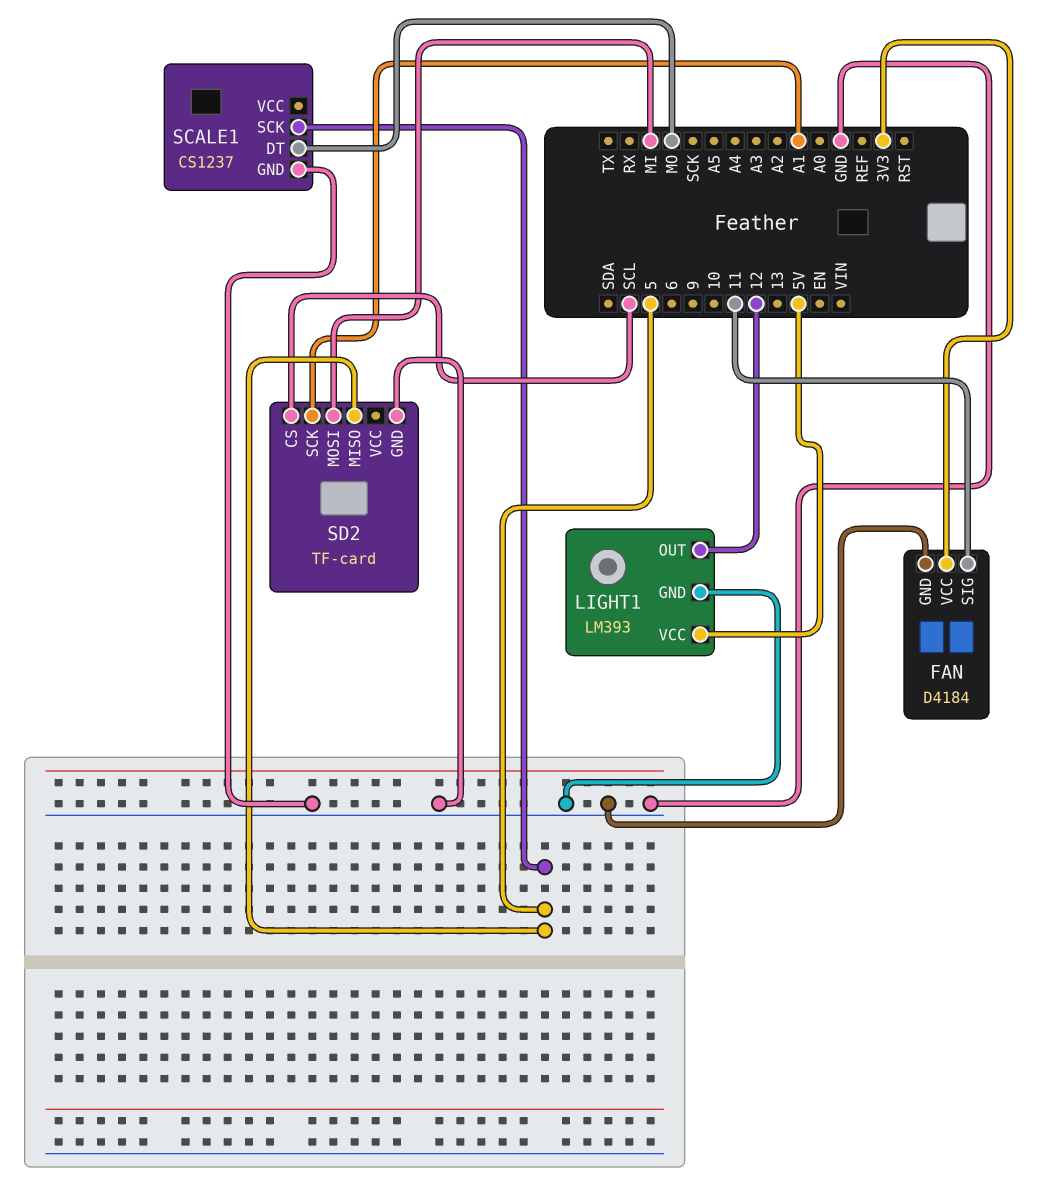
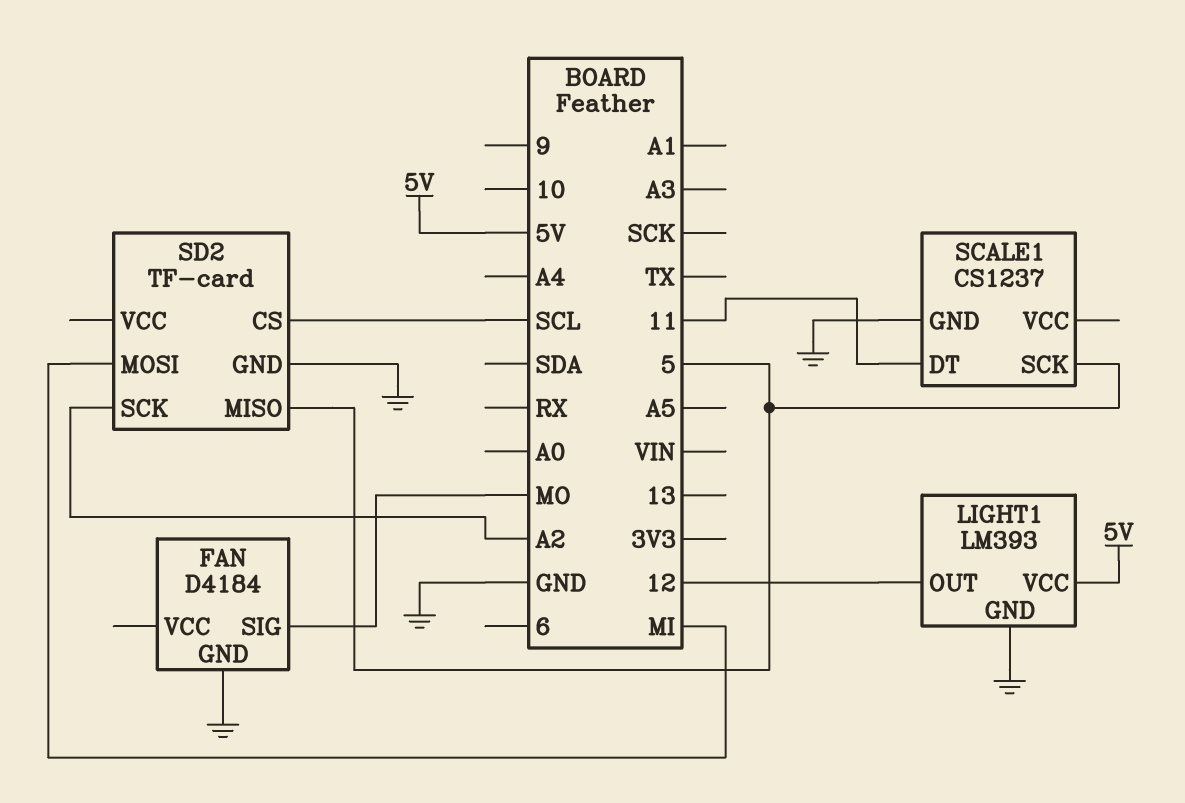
FAN pin SIG: 11 -> MO
FAN pin VCC: 3V3 -> none
SCALE1 pin DT: MO -> 11
SD2 pin SCK: A1 -> A2

